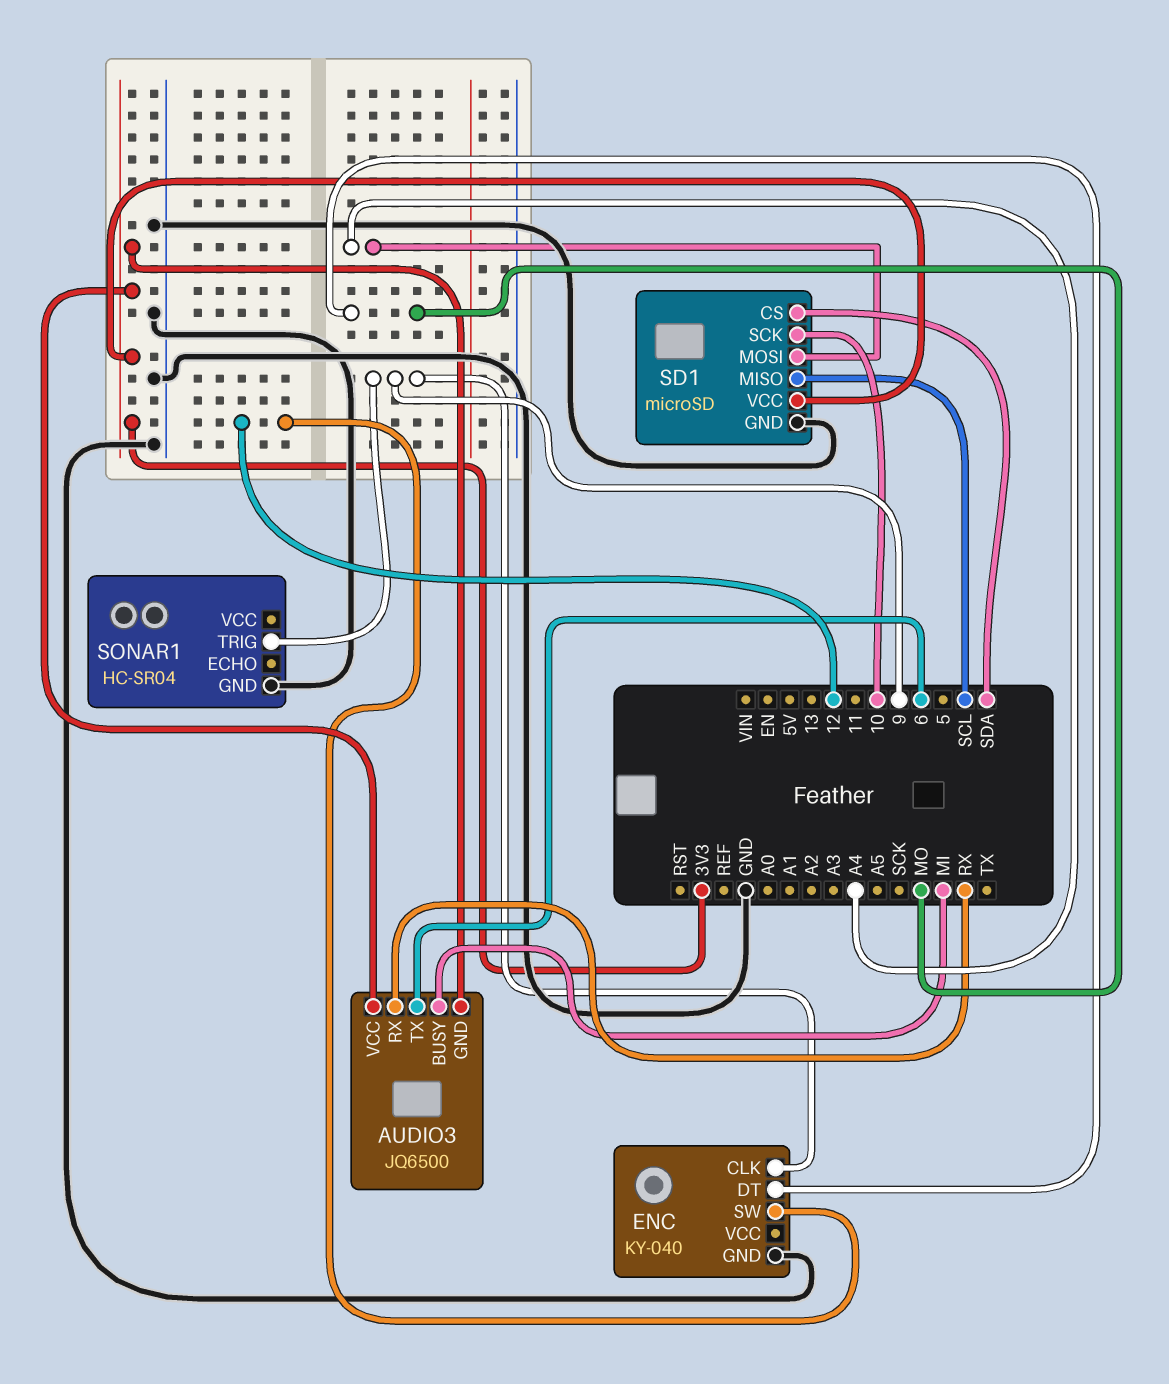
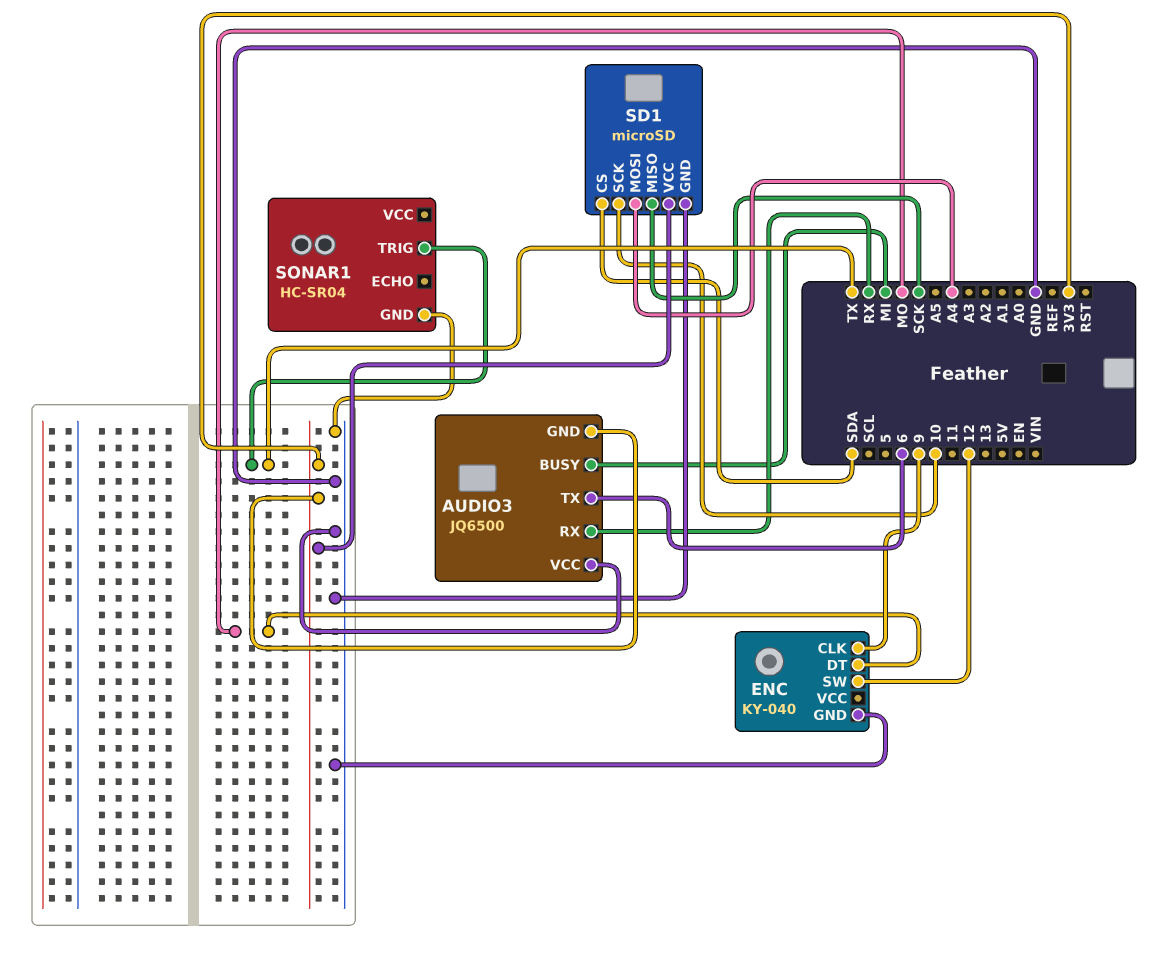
AUDIO3 pin VCC: 3V3 -> GND
SD1 pin MISO: SCL -> SCK
SONAR1 pin TRIG: 9 -> TX

